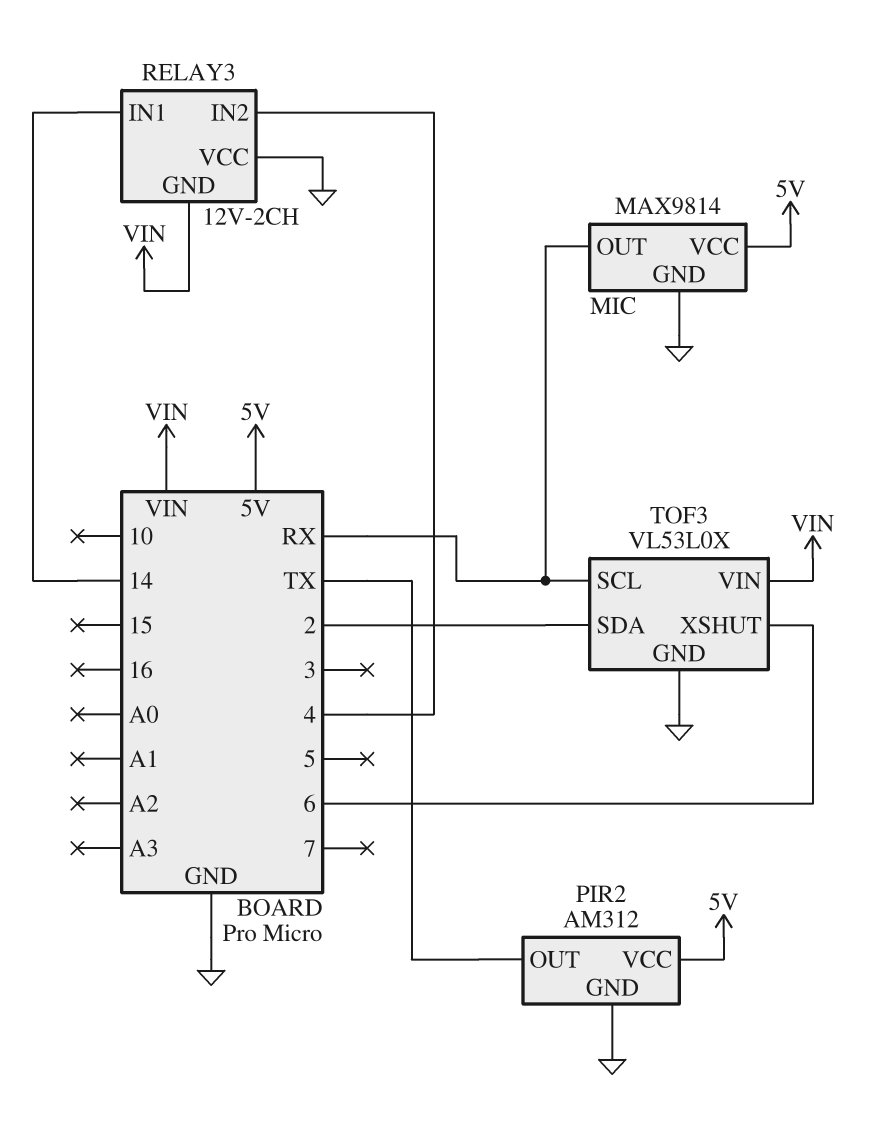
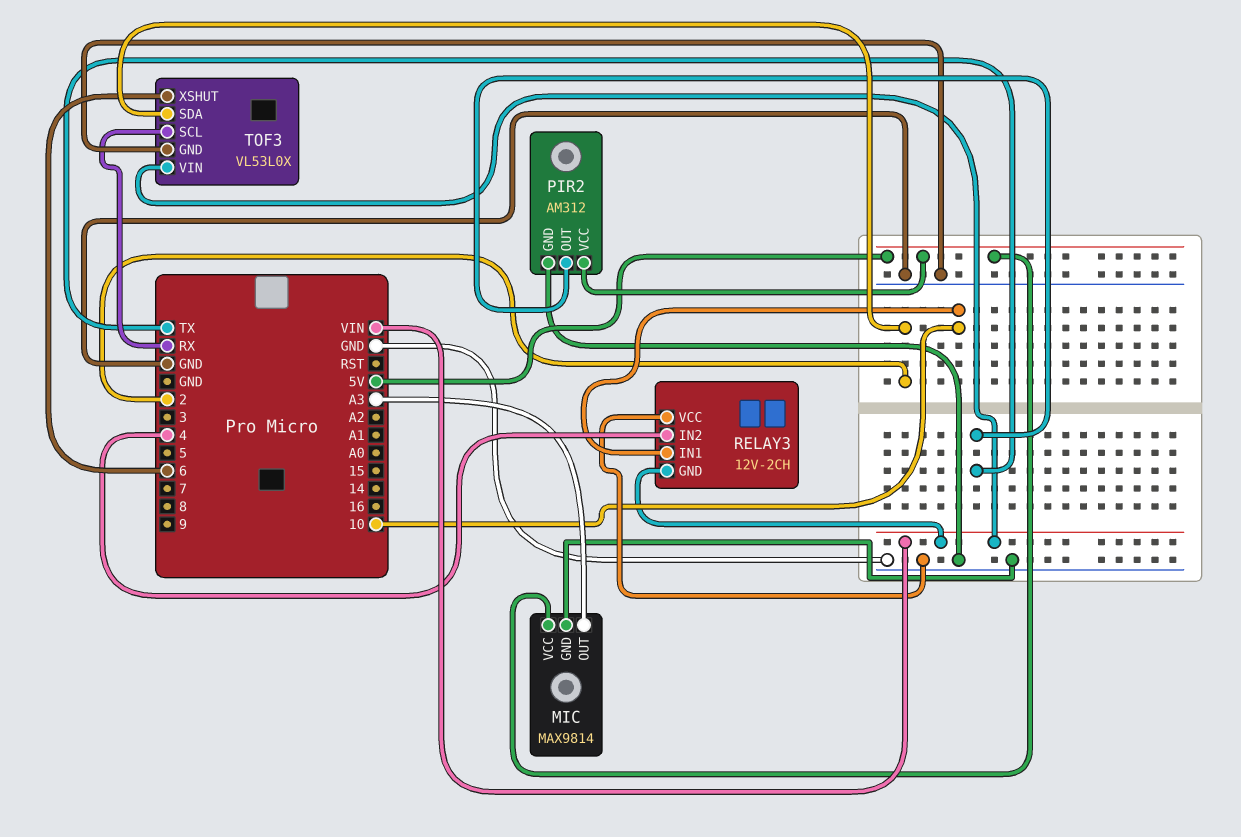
MIC pin OUT: RX -> A3
RELAY3 pin IN1: 14 -> 10

